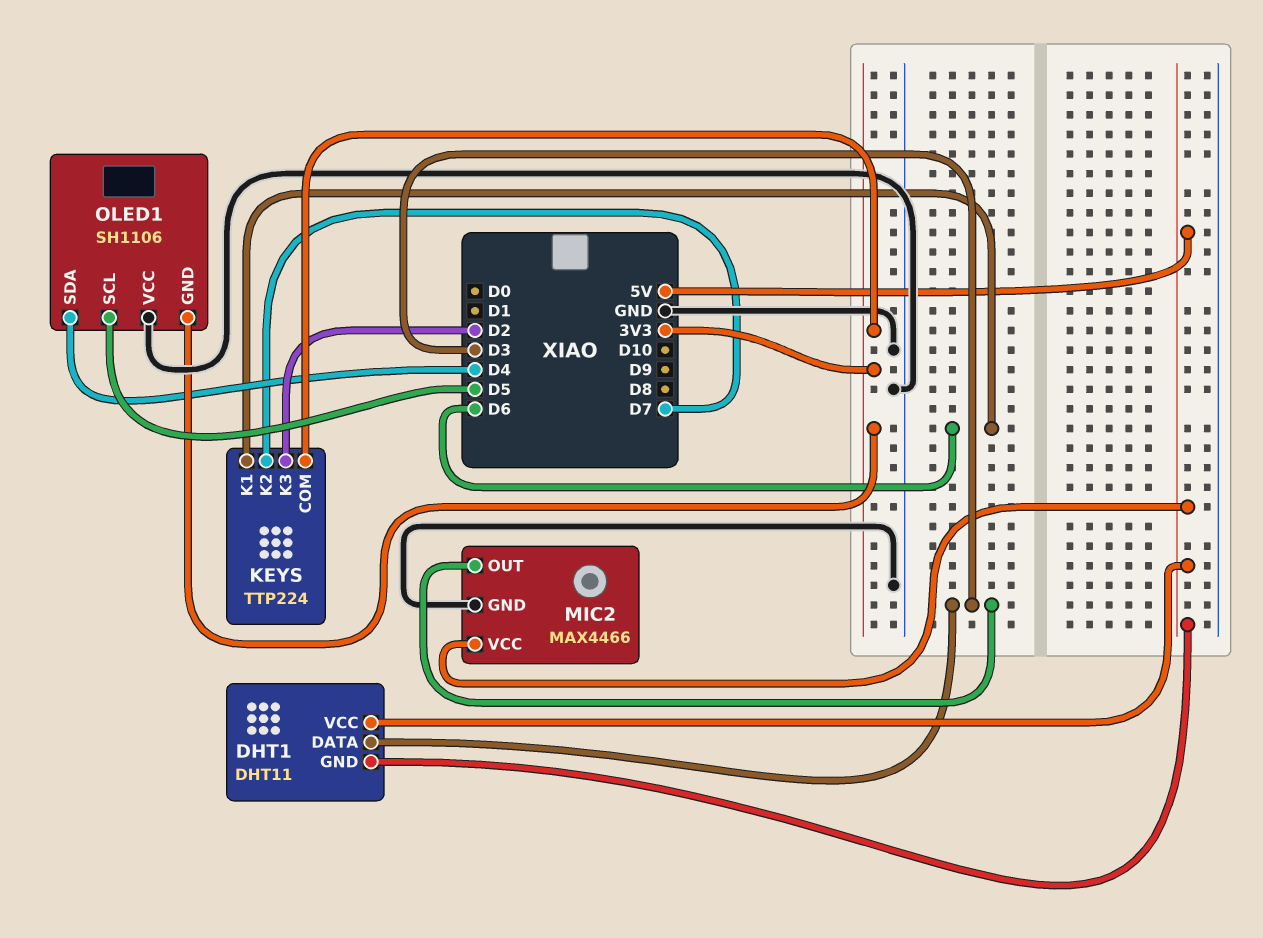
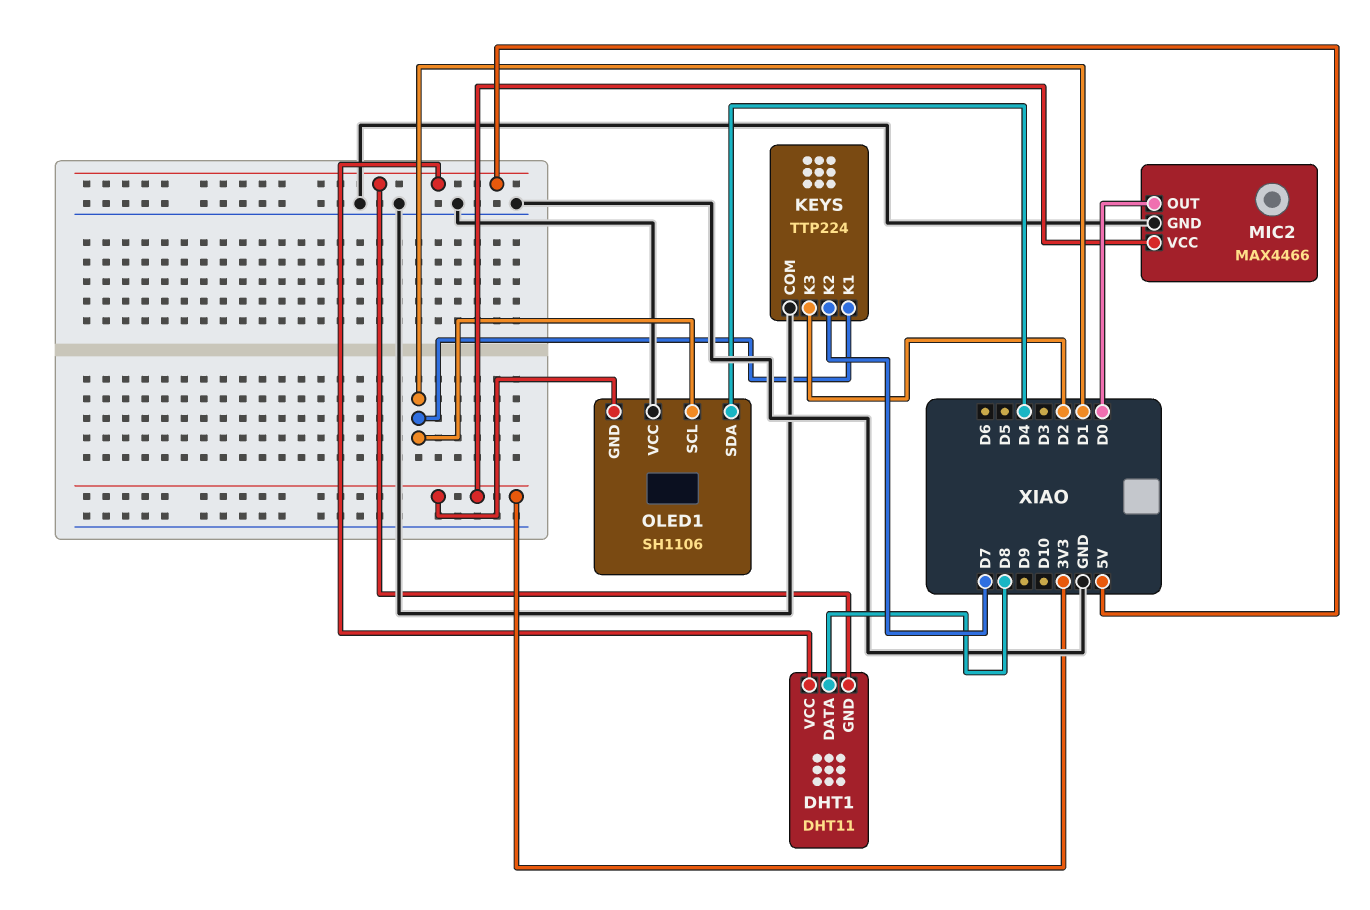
DHT1 pin DATA: D3 -> D8
KEYS pin COM: 3V3 -> GND
KEYS pin K1: D6 -> D1
MIC2 pin OUT: D3 -> D0
MIC2 pin VCC: 5V -> 3V3
OLED1 pin SCL: D5 -> D1

